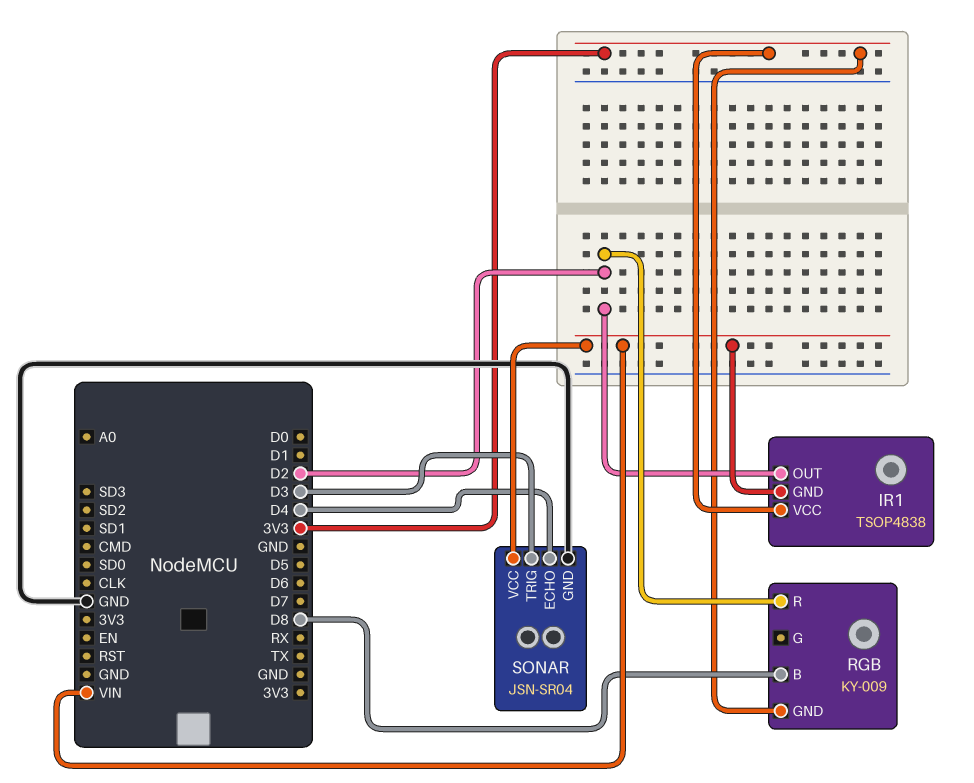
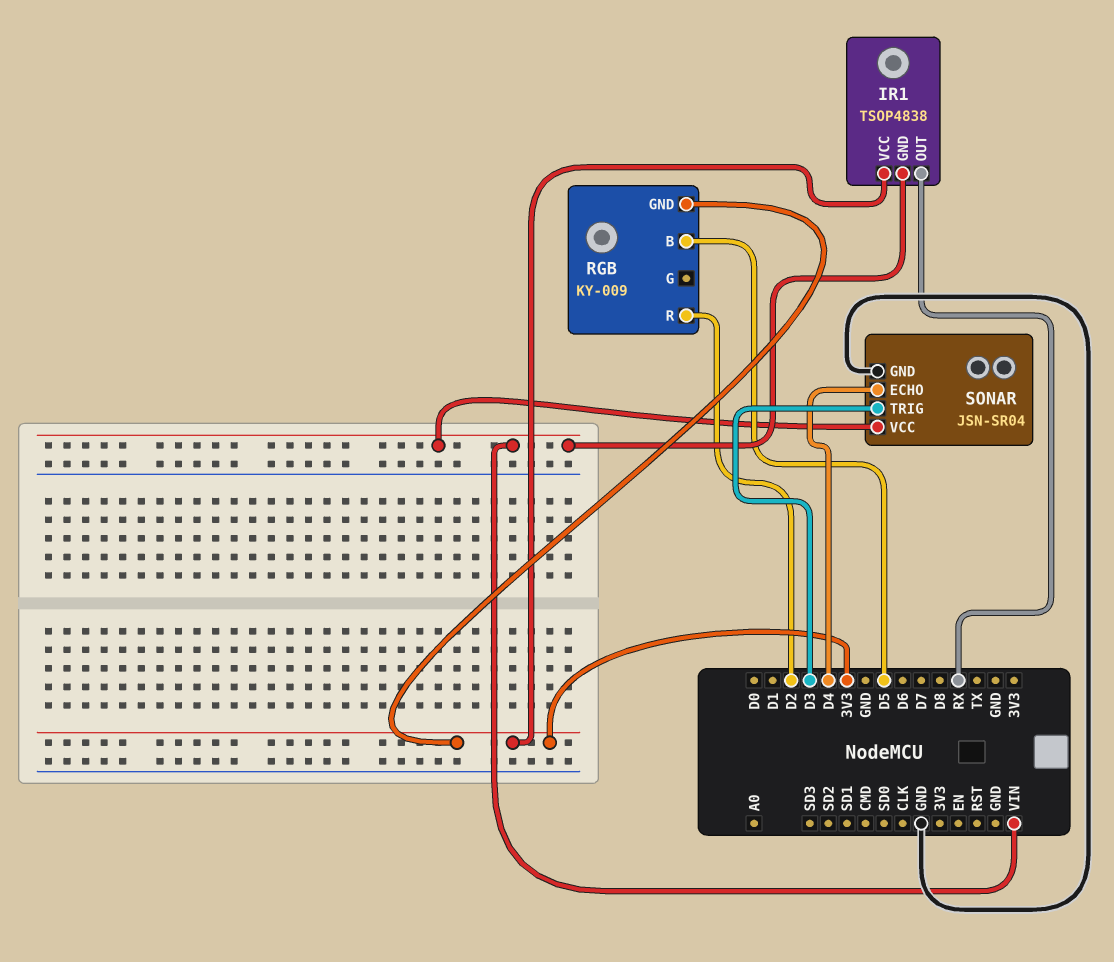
IR1 pin OUT: D2 -> RX
RGB pin B: D8 -> D5

